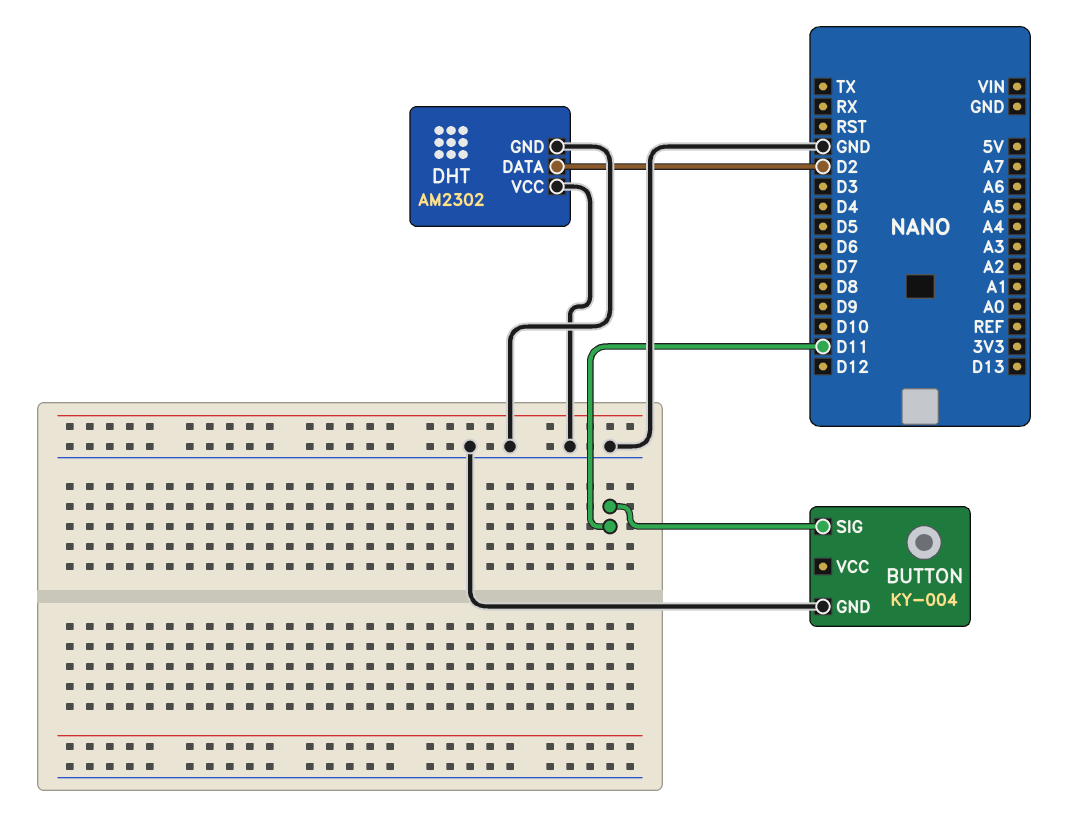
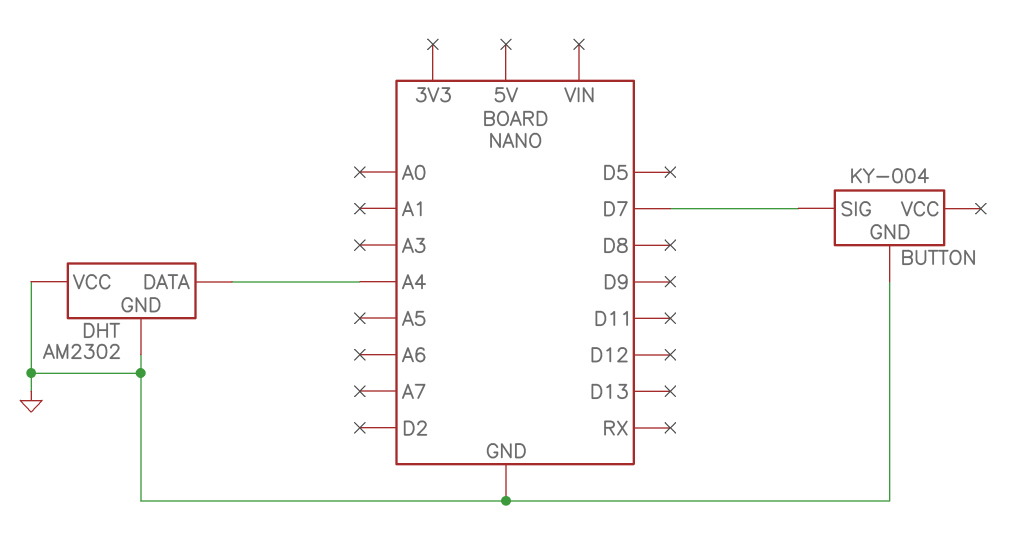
BUTTON pin SIG: D11 -> D7
DHT pin DATA: D2 -> A4

